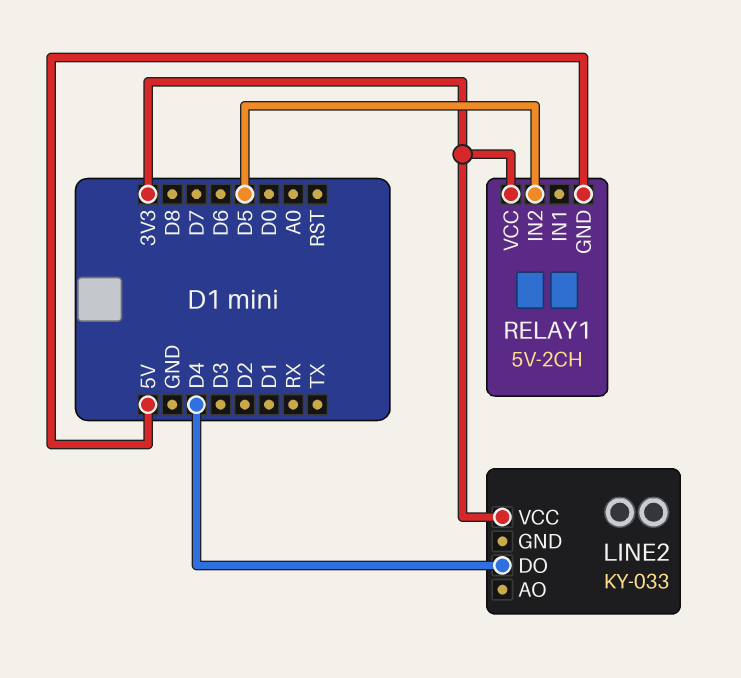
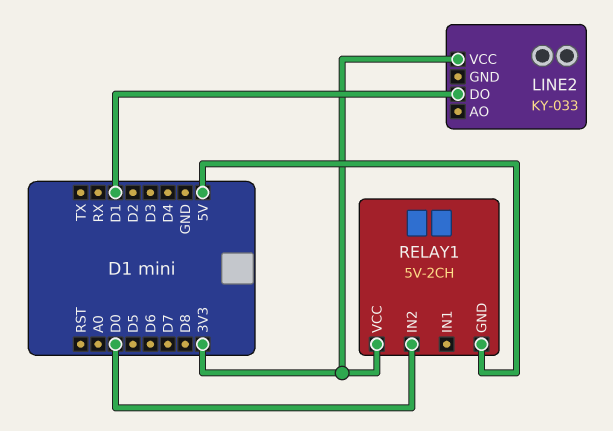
LINE2 pin DO: D4 -> D1
RELAY1 pin IN2: D5 -> D0

